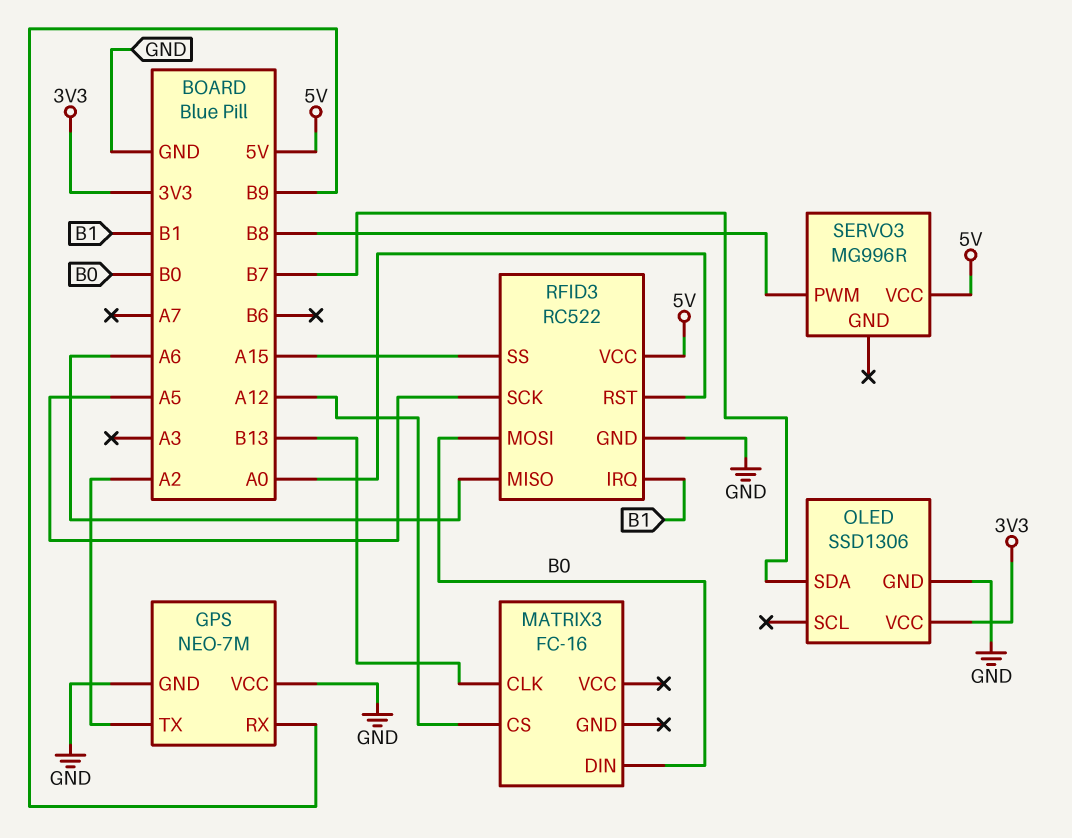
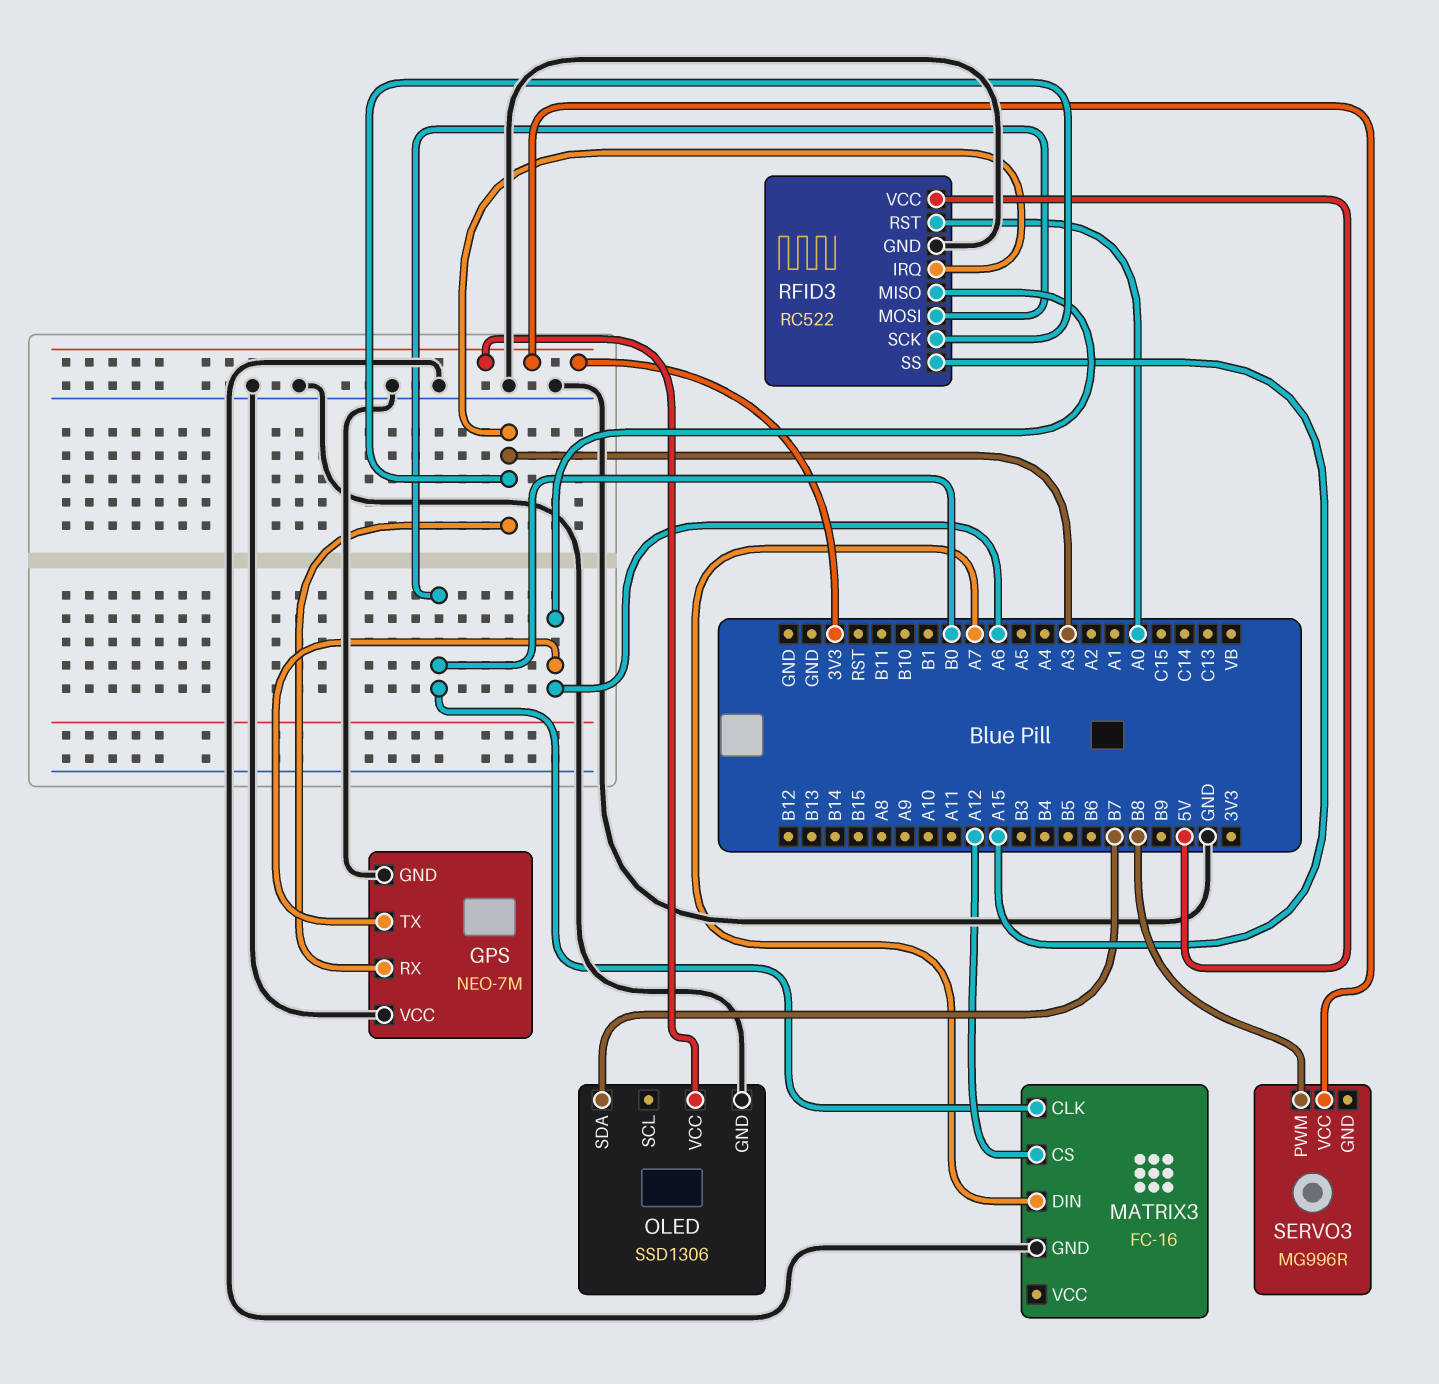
GPS pin RX: B9 -> A3
GPS pin TX: A2 -> A6
MATRIX3 pin CLK: B13 -> B0
MATRIX3 pin DIN: B0 -> A7
MATRIX3 pin GND: none -> GND
RFID3 pin IRQ: B1 -> A3
RFID3 pin SCK: A5 -> A3
SERVO3 pin VCC: 5V -> 3V3

